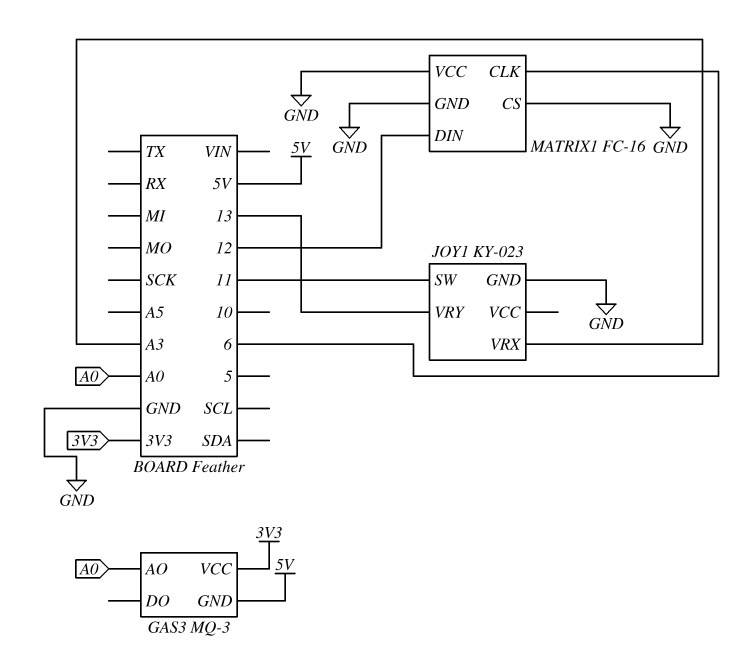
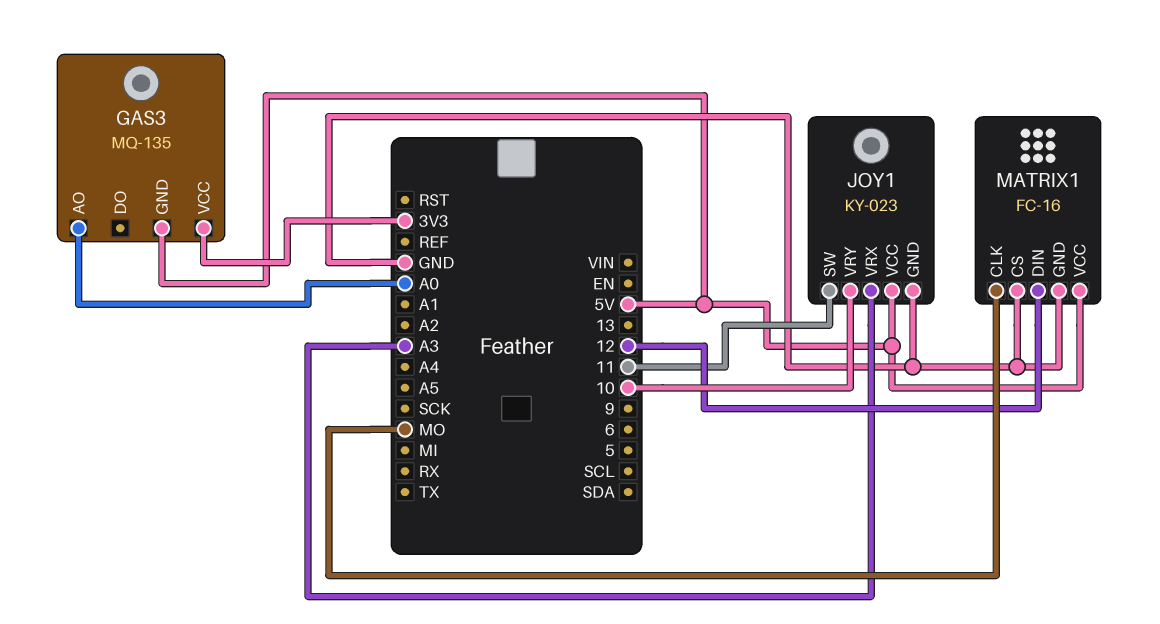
GAS3: MQ-3 -> MQ-135
JOY1 pin VCC: none -> 5V
JOY1 pin VRY: 13 -> 10
MATRIX1 pin CLK: 6 -> MO
MATRIX1 pin VCC: GND -> 5V

